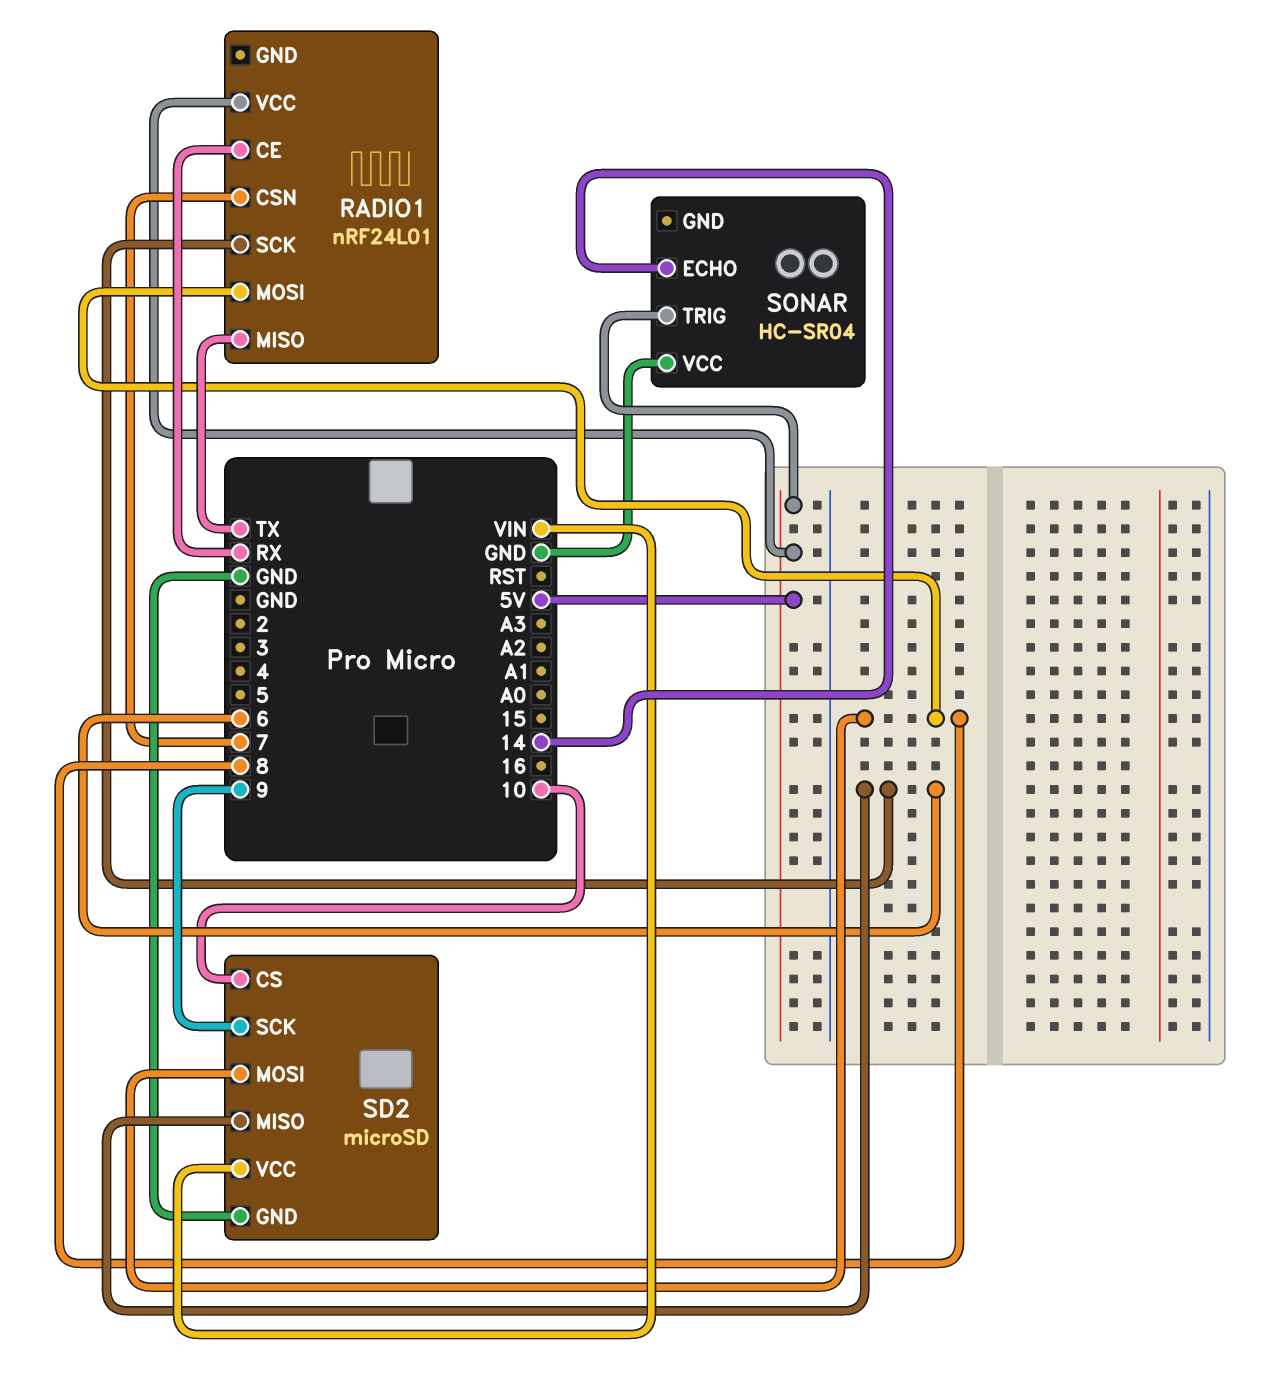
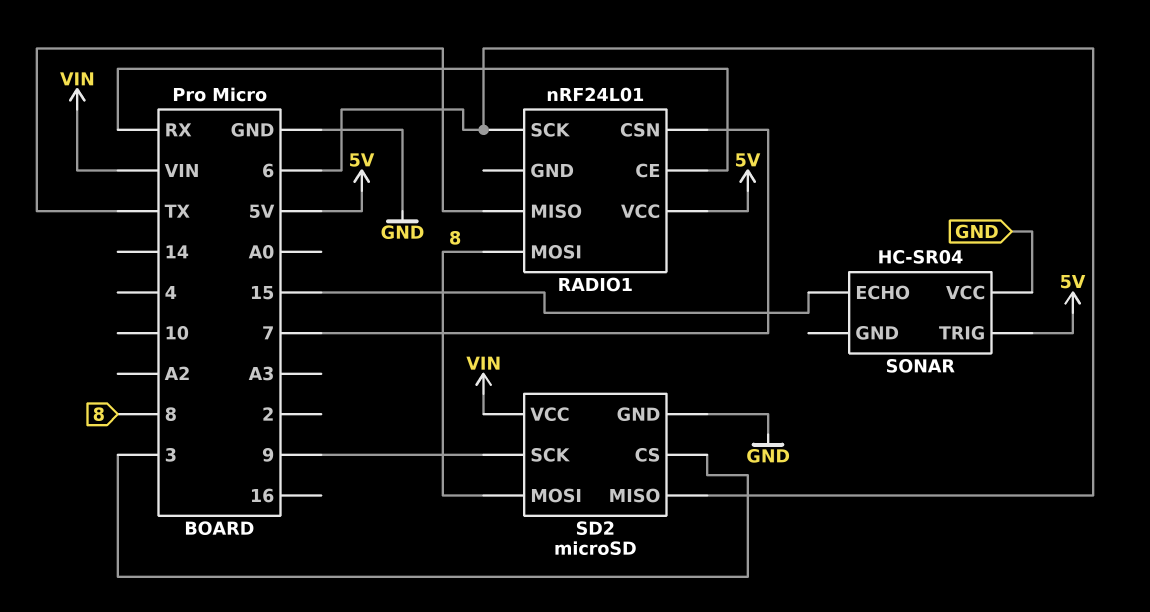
SD2 pin CS: 10 -> 3
SONAR pin ECHO: 14 -> 15

